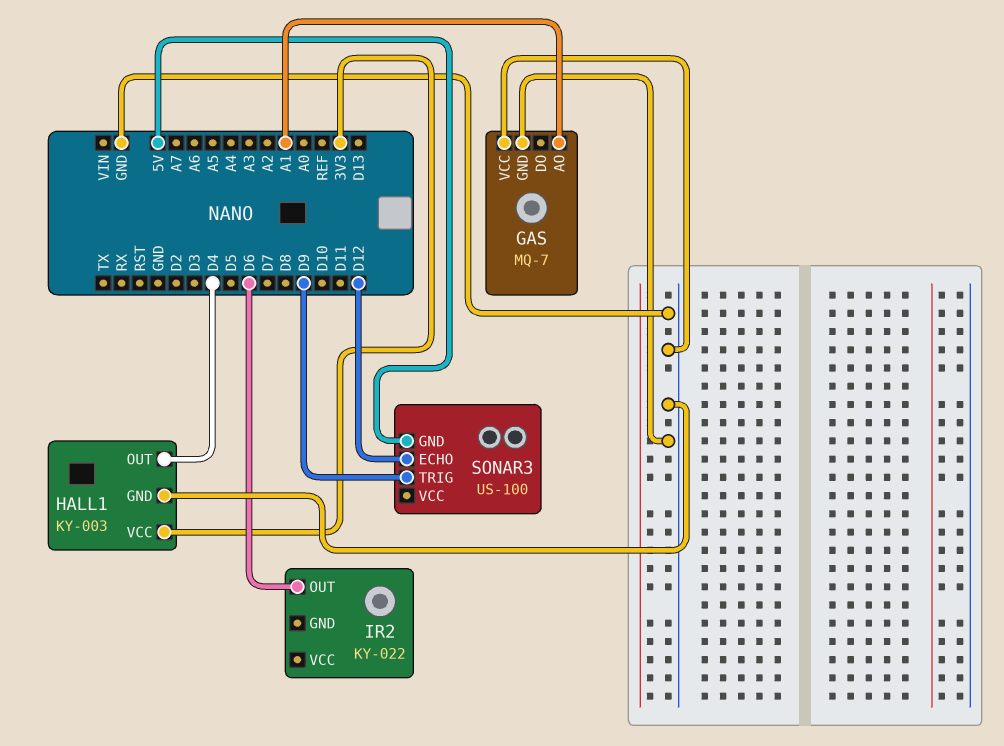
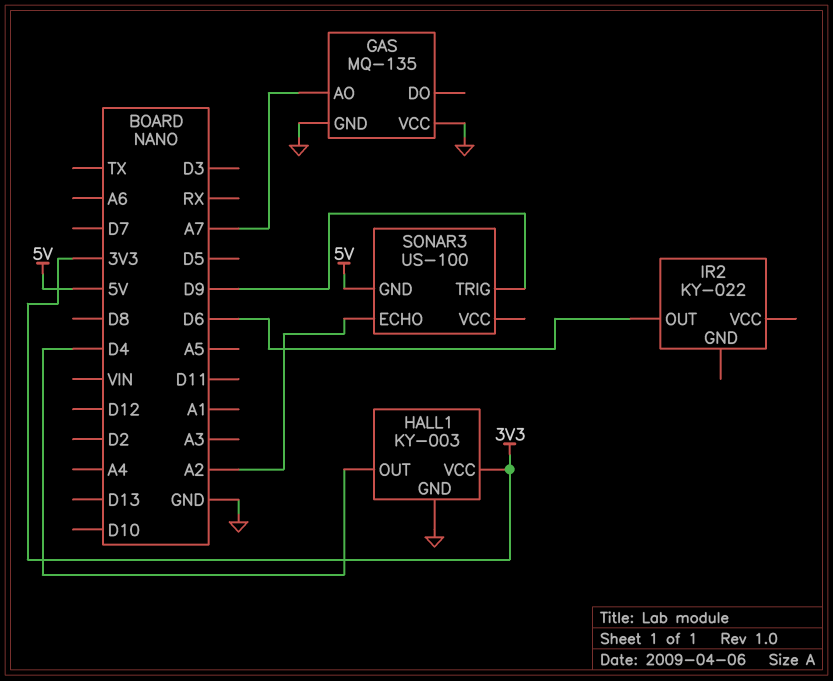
GAS: MQ-7 -> MQ-135
GAS pin AO: A1 -> A7
SONAR3 pin ECHO: D12 -> A2

